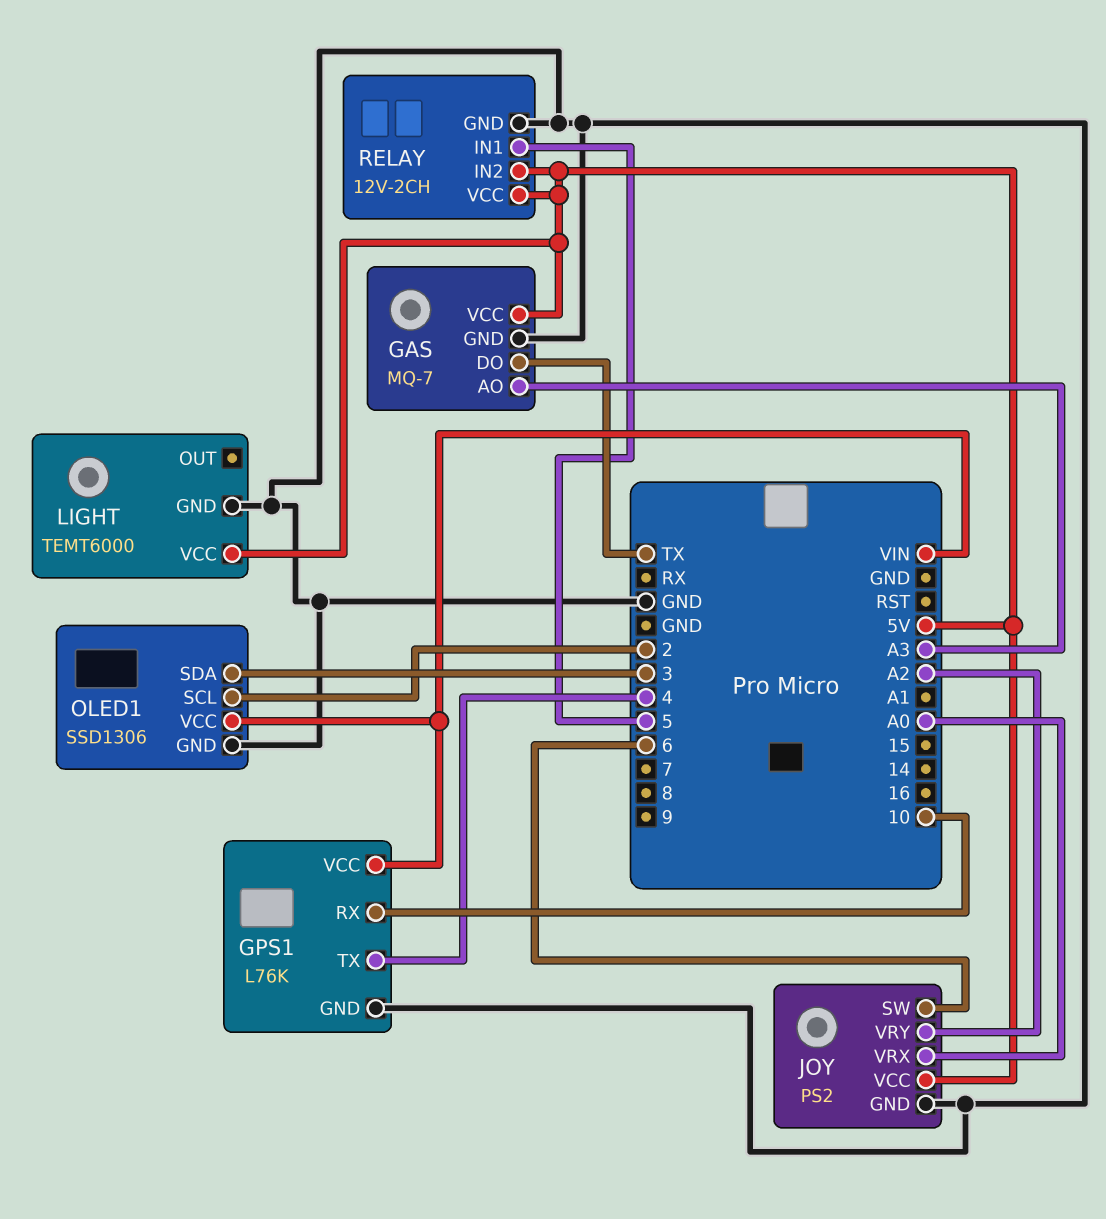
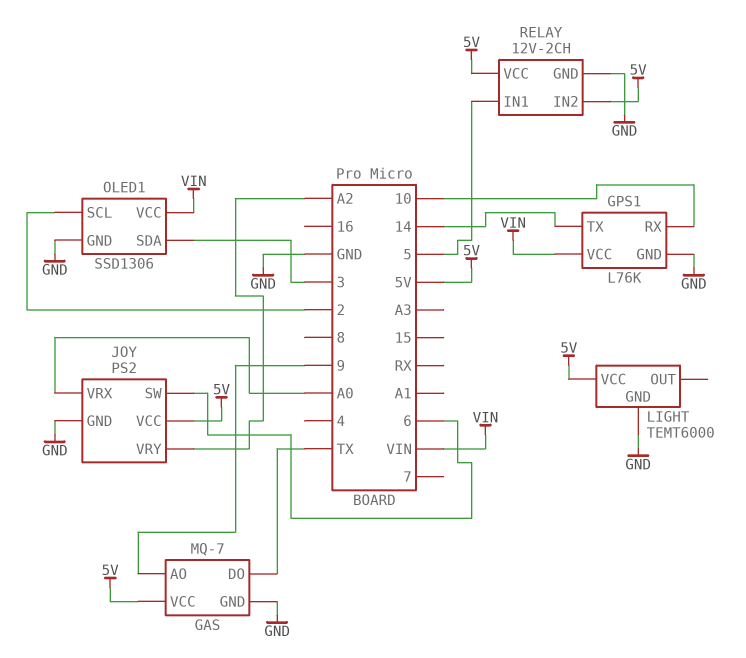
GAS pin AO: A3 -> 9
GPS1 pin TX: 4 -> 14

